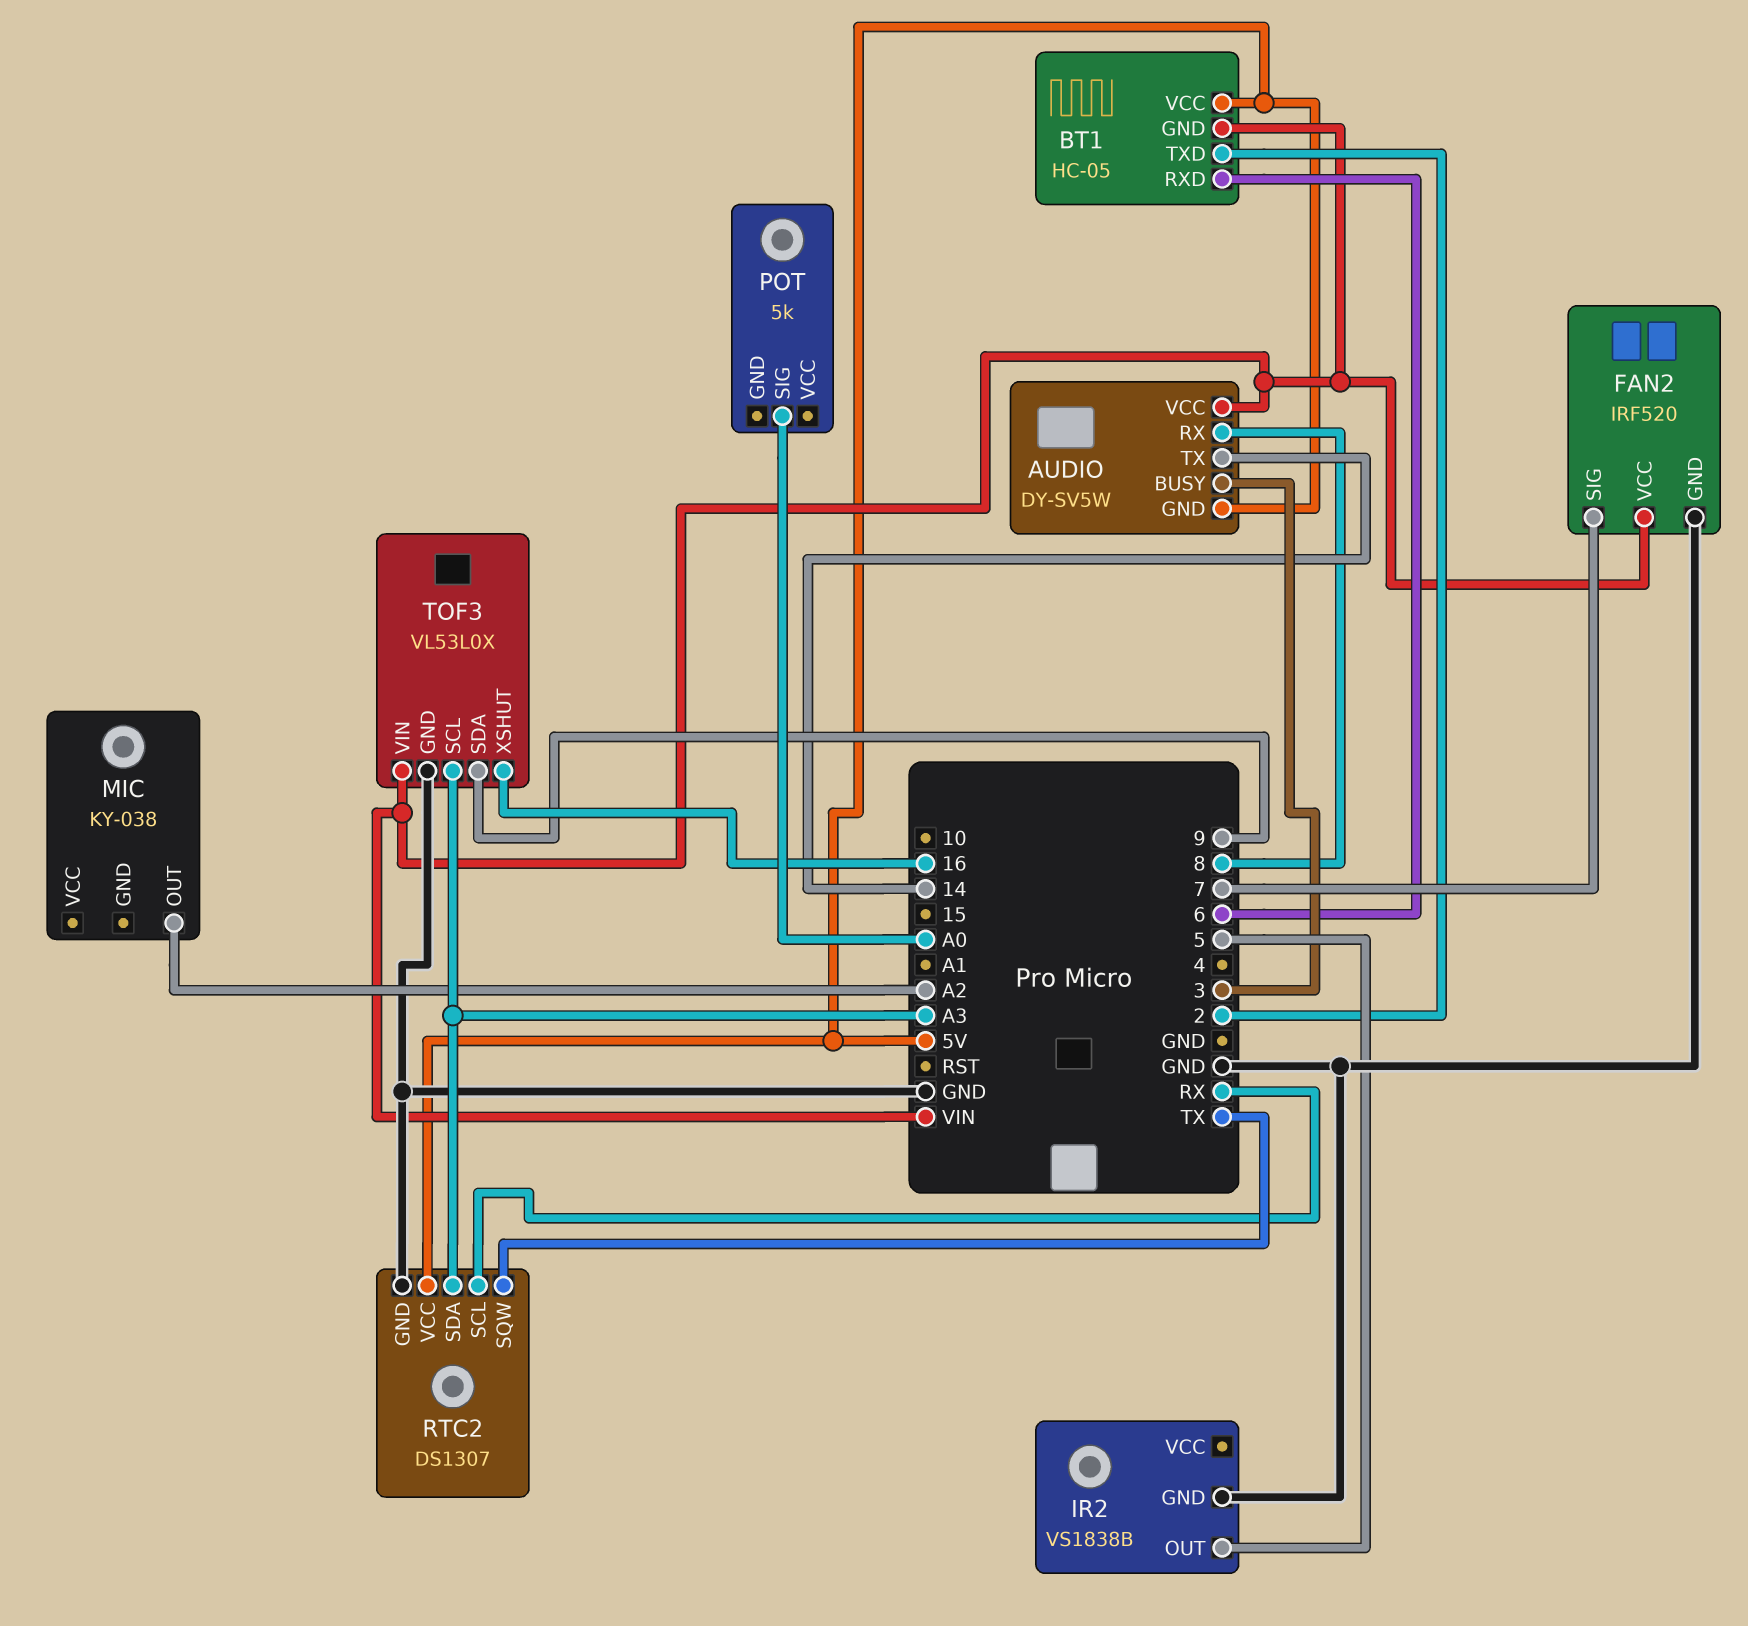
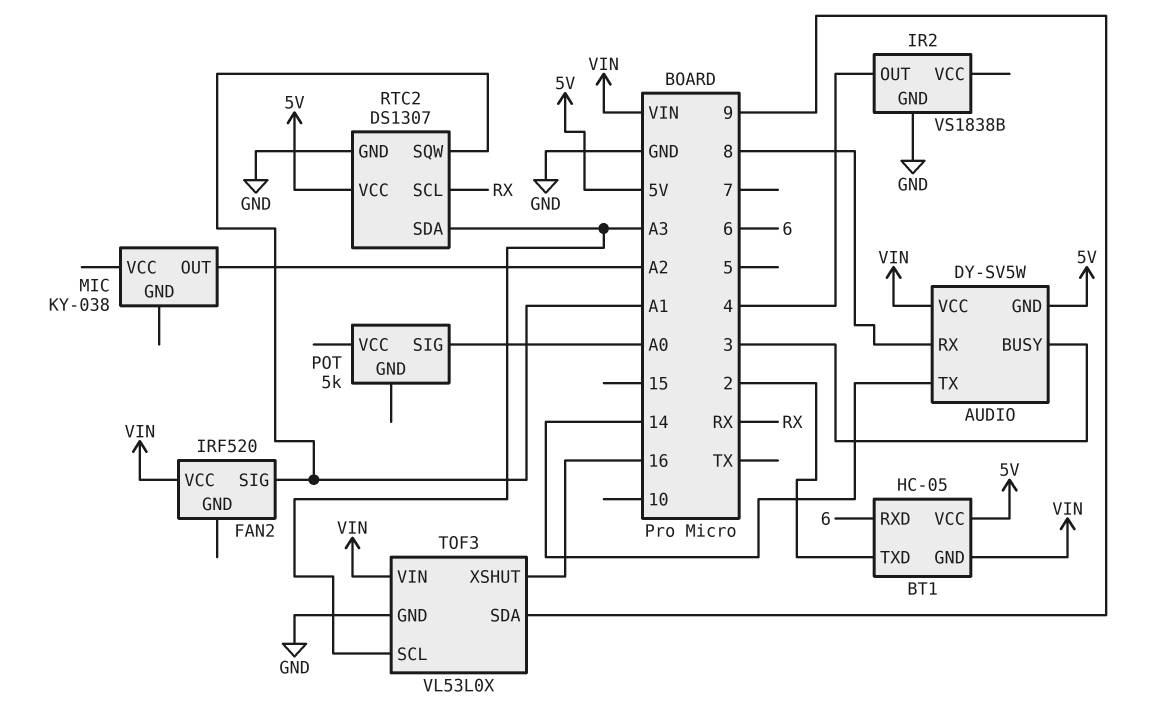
FAN2 pin GND: GND -> none
FAN2 pin SIG: 7 -> A1
IR2 pin OUT: 5 -> 4
RTC2 pin SQW: TX -> A1

